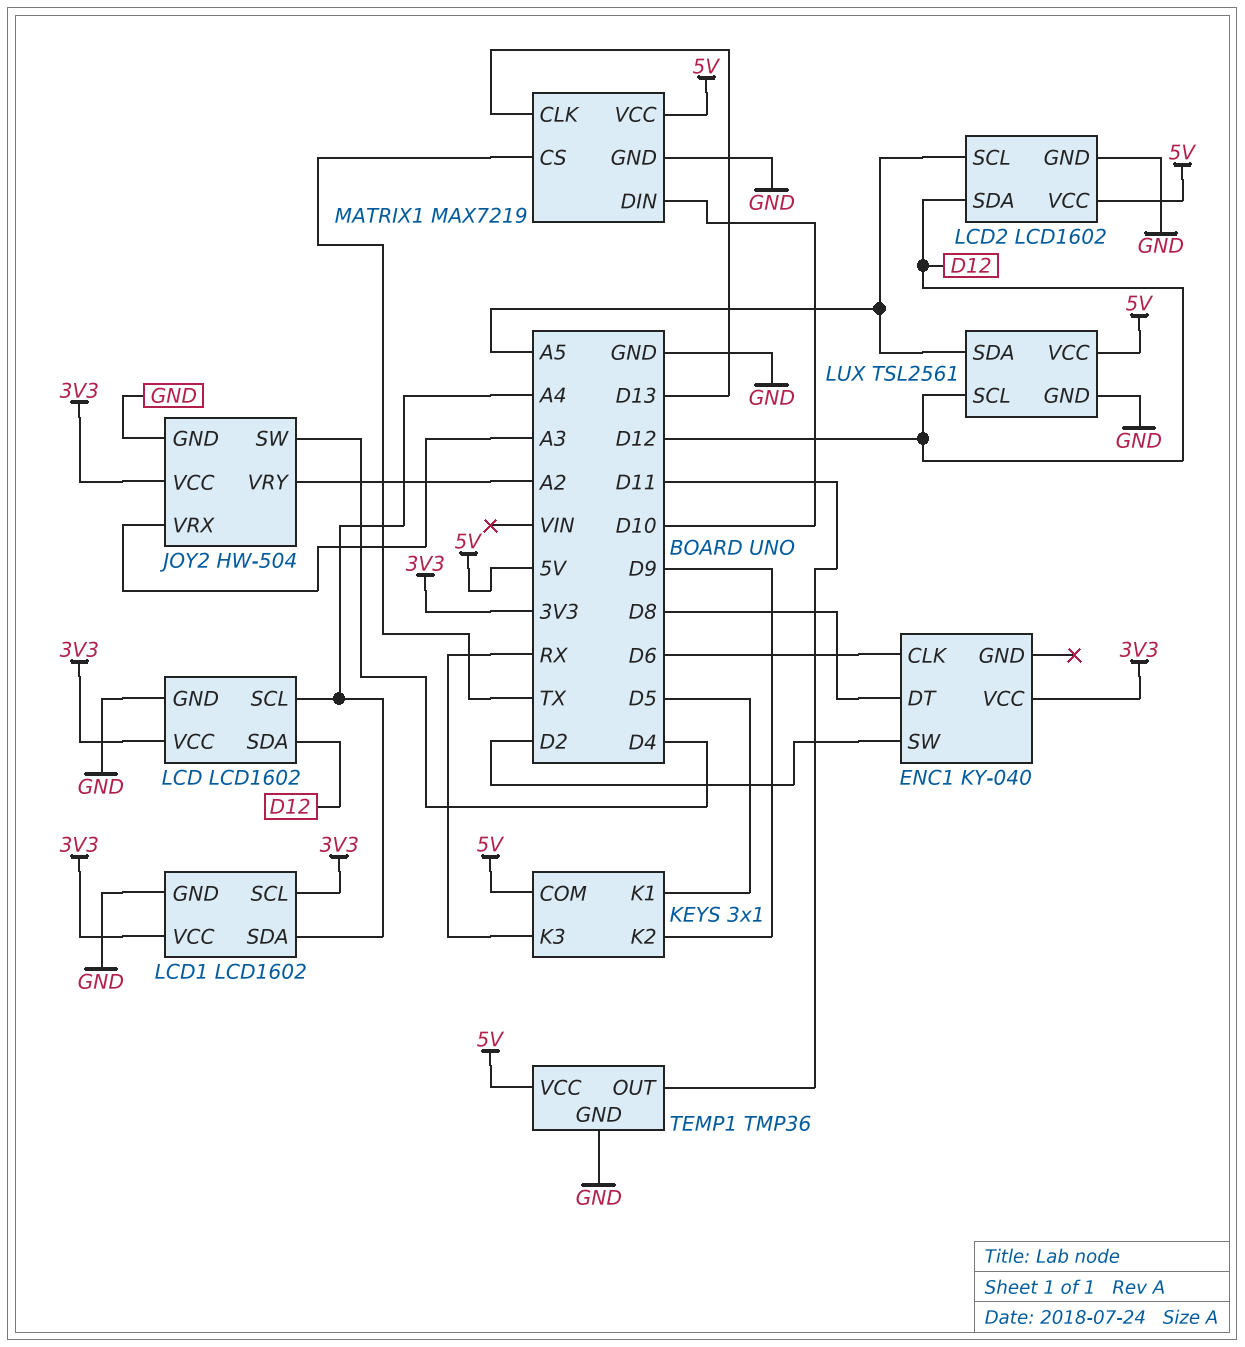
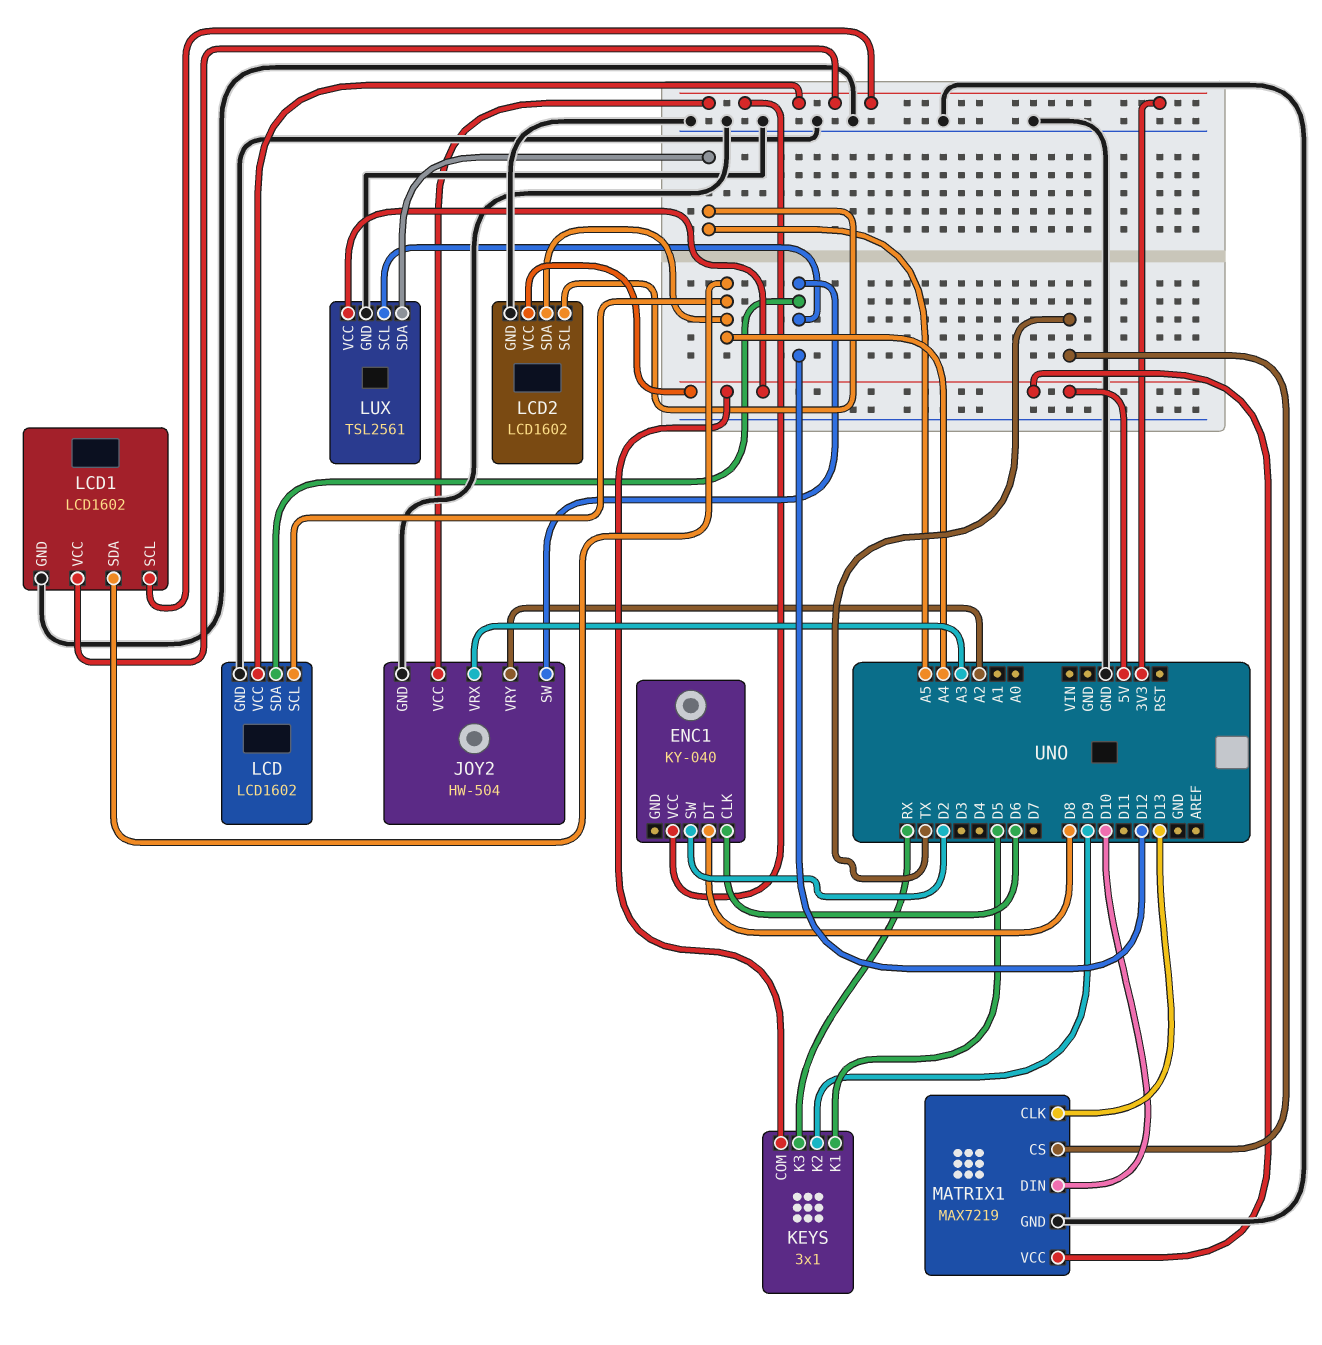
JOY2 pin SW: D4 -> D12
LCD2 pin SDA: D12 -> A4
TEMP1: TMP36 -> none
TEMP1 pin GND: GND -> none
TEMP1 pin OUT: D11 -> none
TEMP1 pin VCC: 5V -> none

